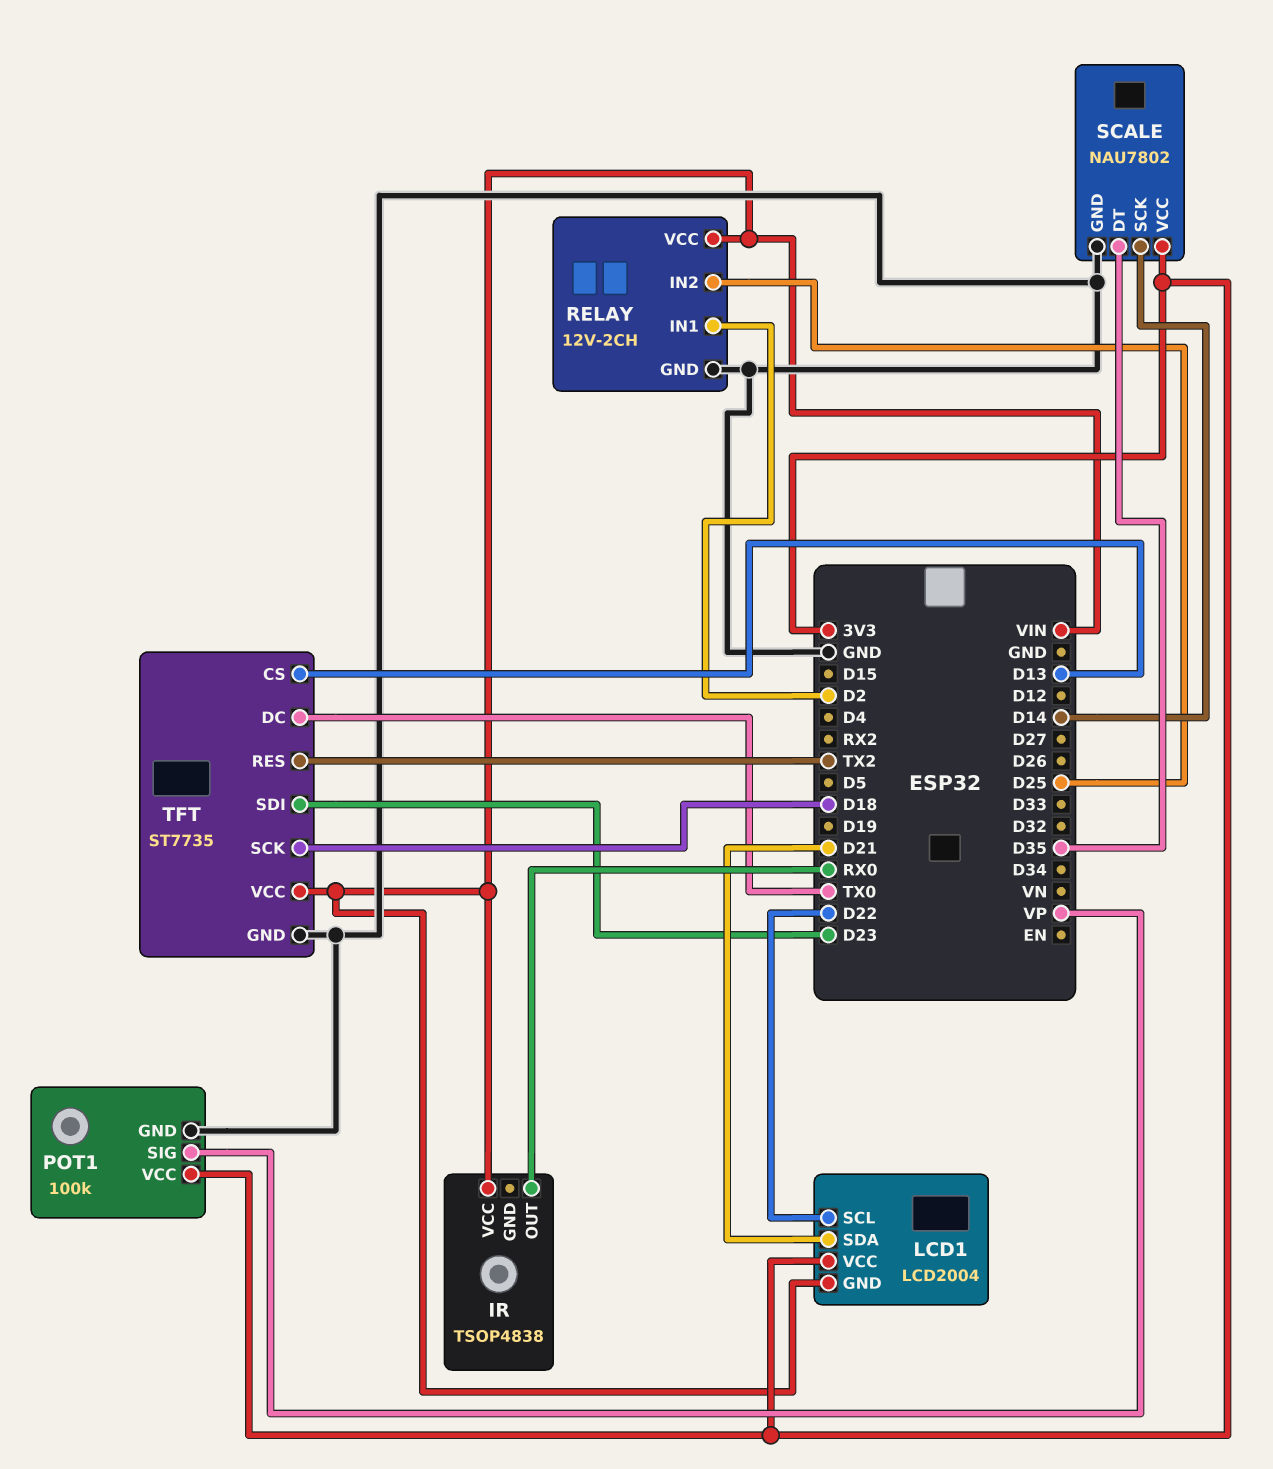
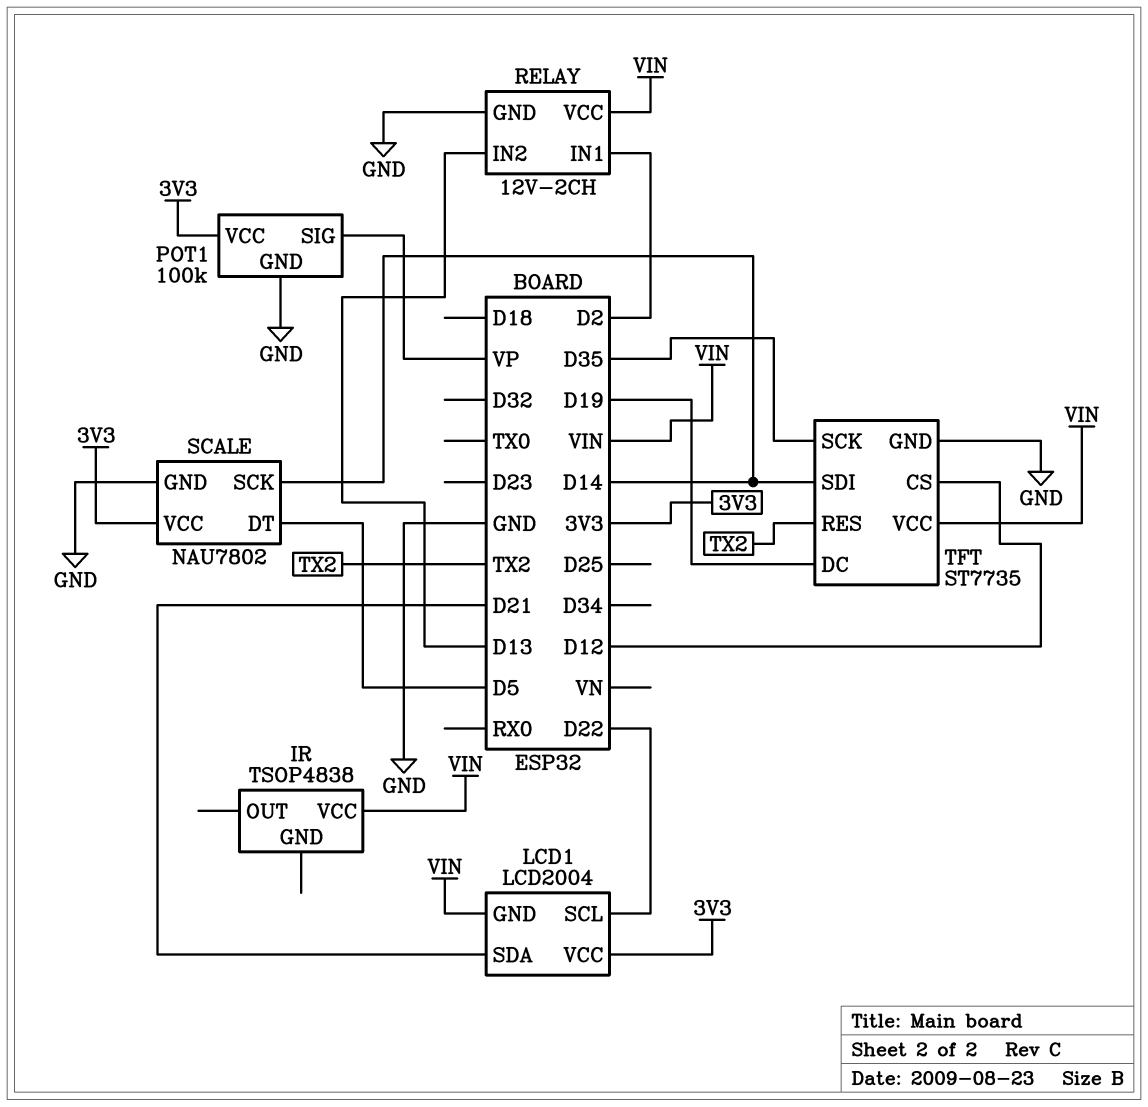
IR pin OUT: RX0 -> none
RELAY pin IN2: D25 -> D13
SCALE pin DT: D35 -> D5
TFT pin CS: D13 -> D12
TFT pin DC: TX0 -> D19
TFT pin SCK: D18 -> D35
TFT pin SDI: D23 -> D14

